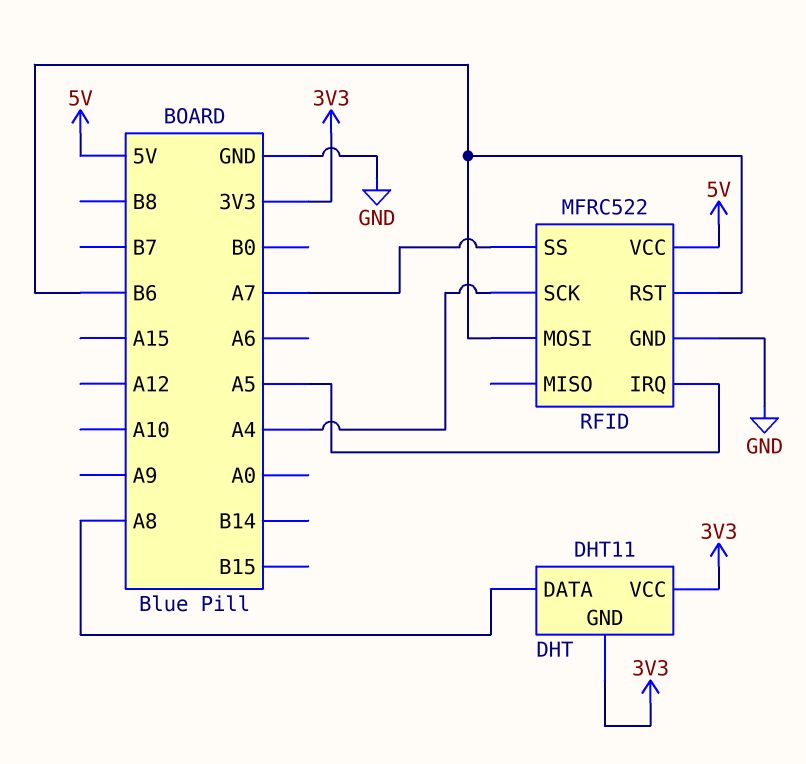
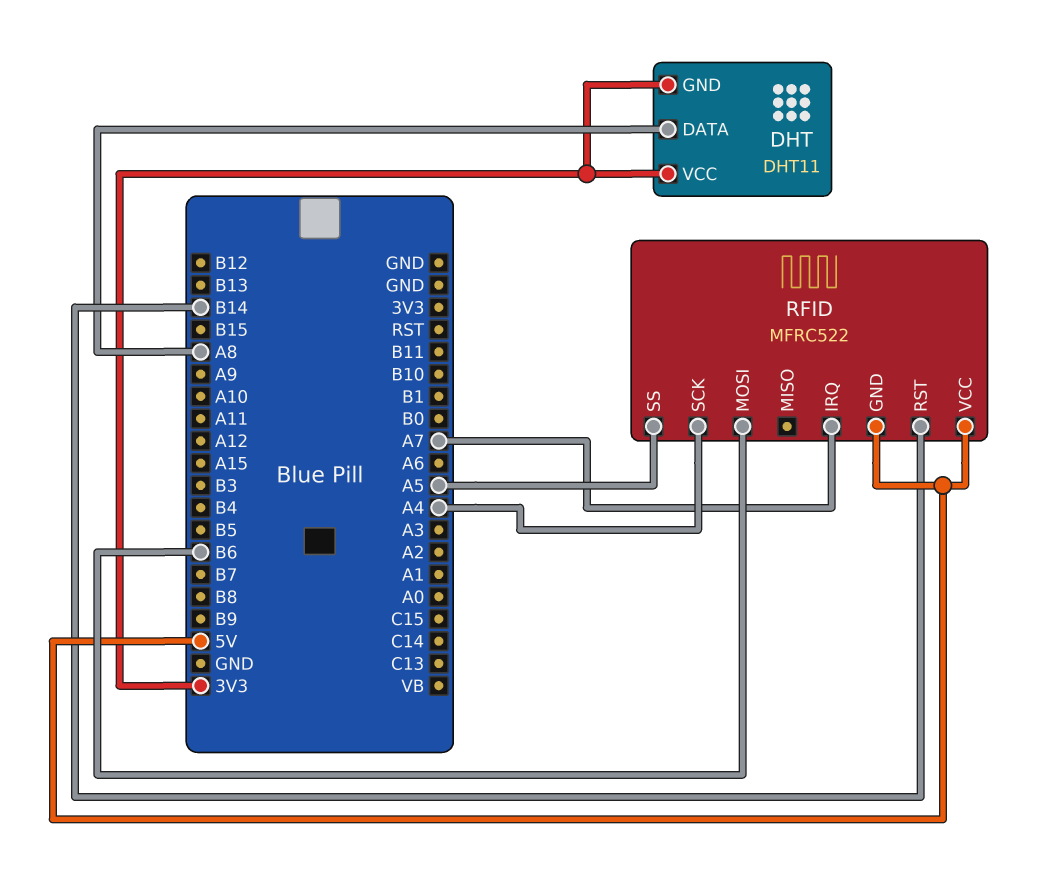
RFID pin GND: GND -> 5V
RFID pin IRQ: A5 -> A7
RFID pin RST: B6 -> B14
RFID pin SS: A7 -> A5

